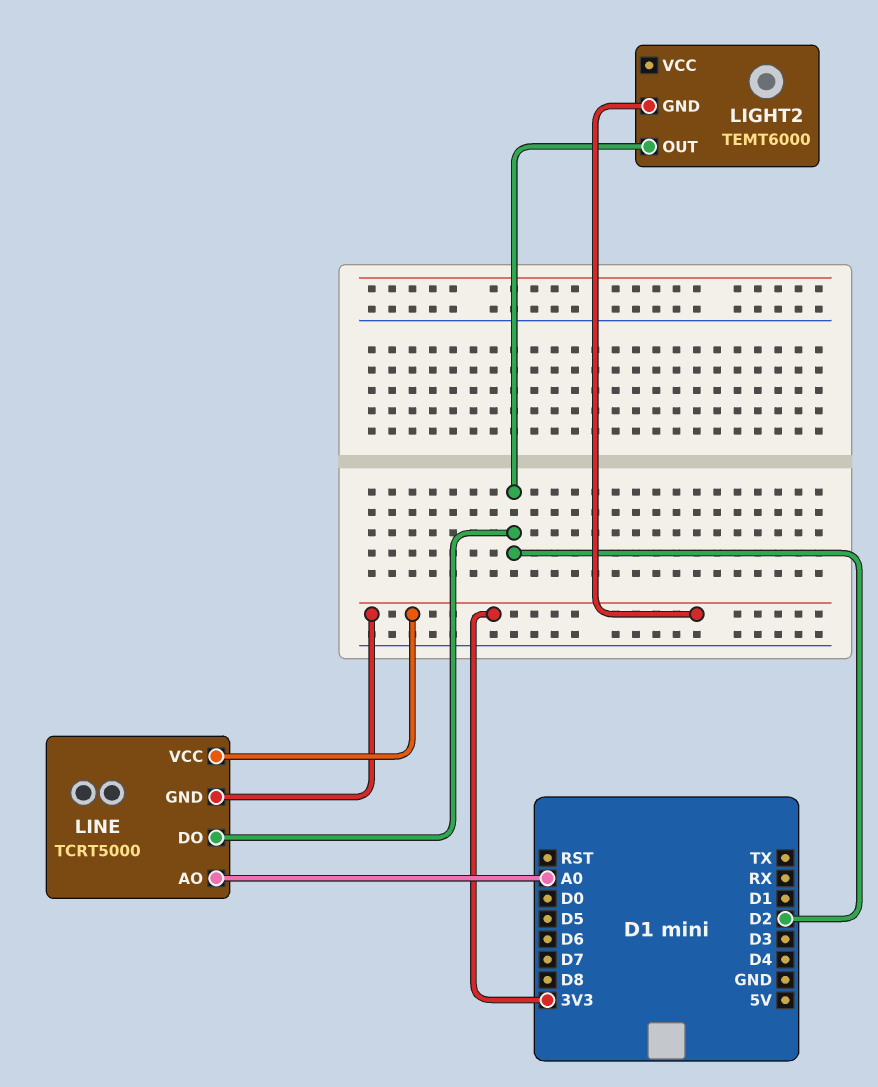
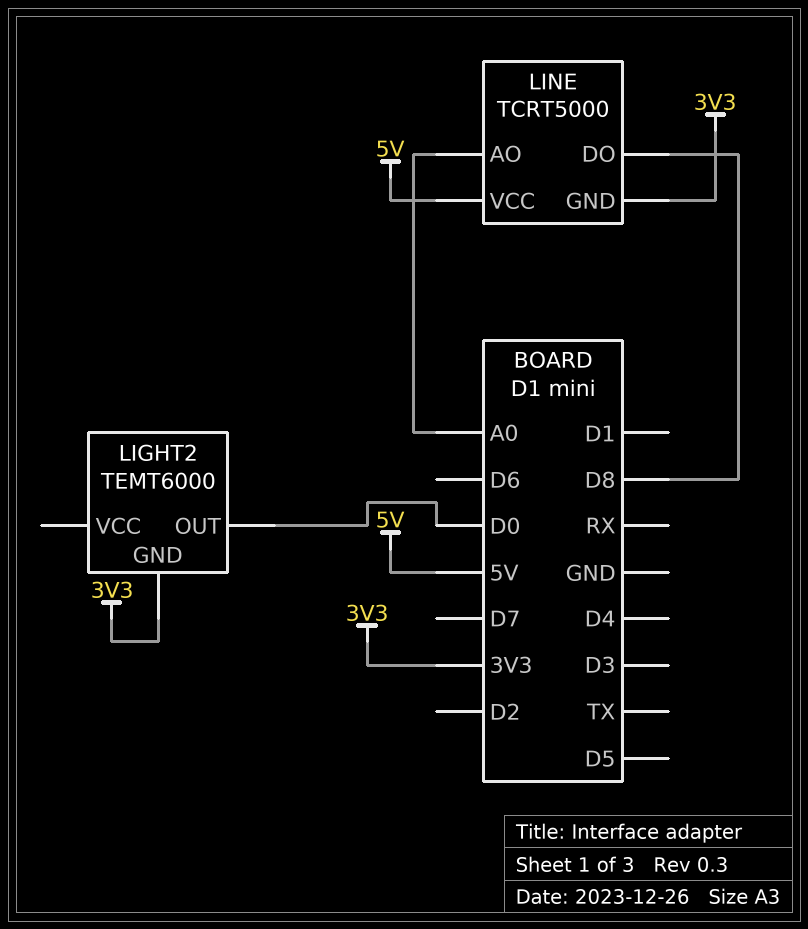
LIGHT2 pin OUT: D2 -> D0
LINE pin DO: D2 -> D8
LINE pin VCC: 3V3 -> 5V

